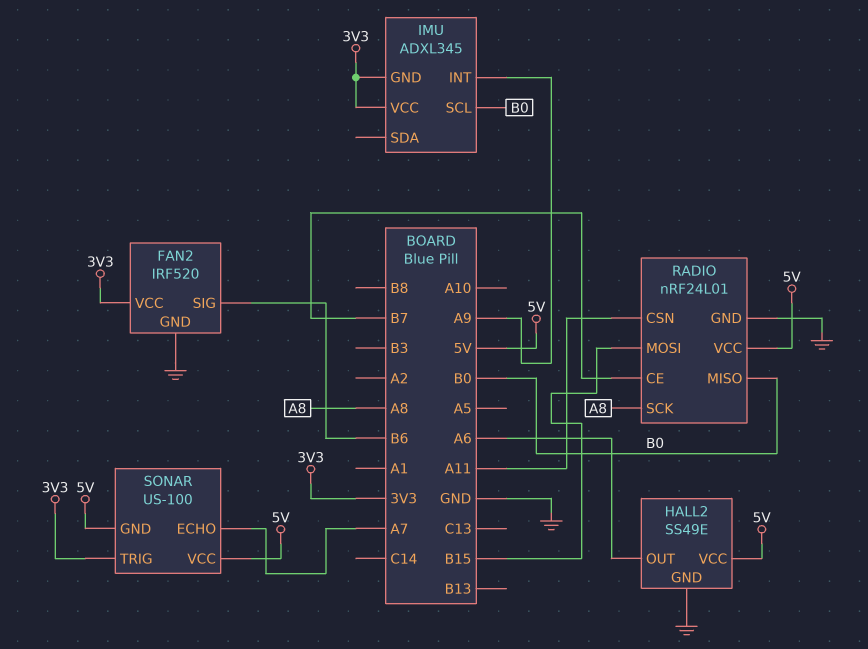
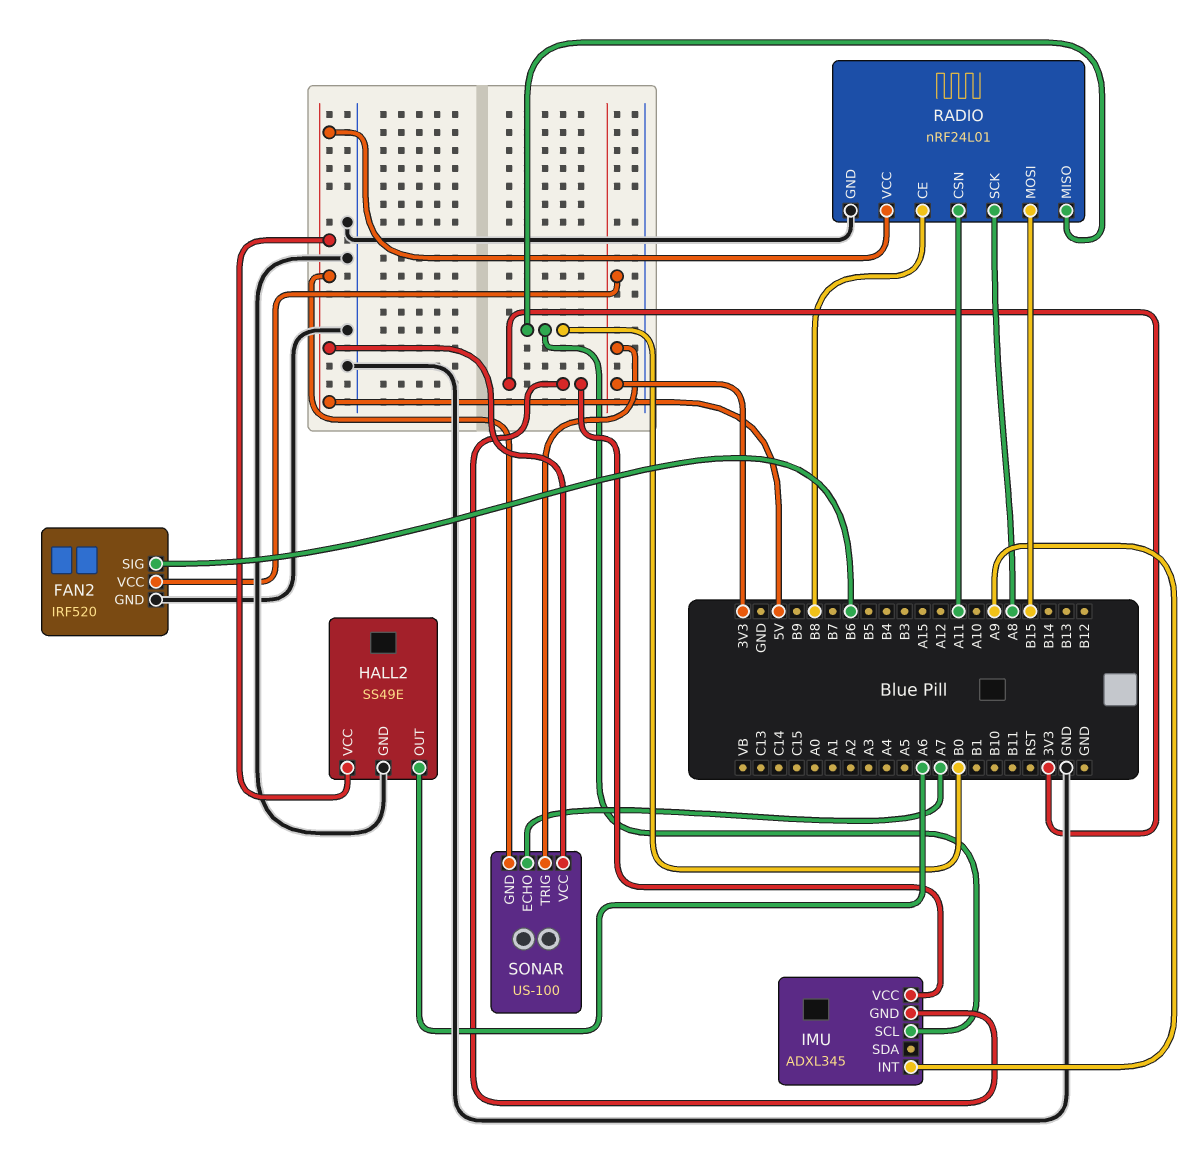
RADIO pin CE: B7 -> B8

